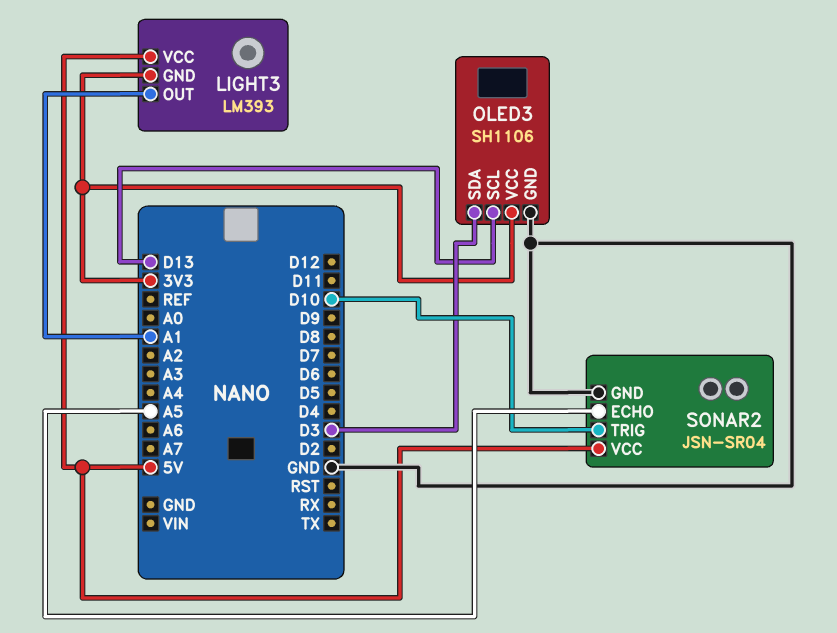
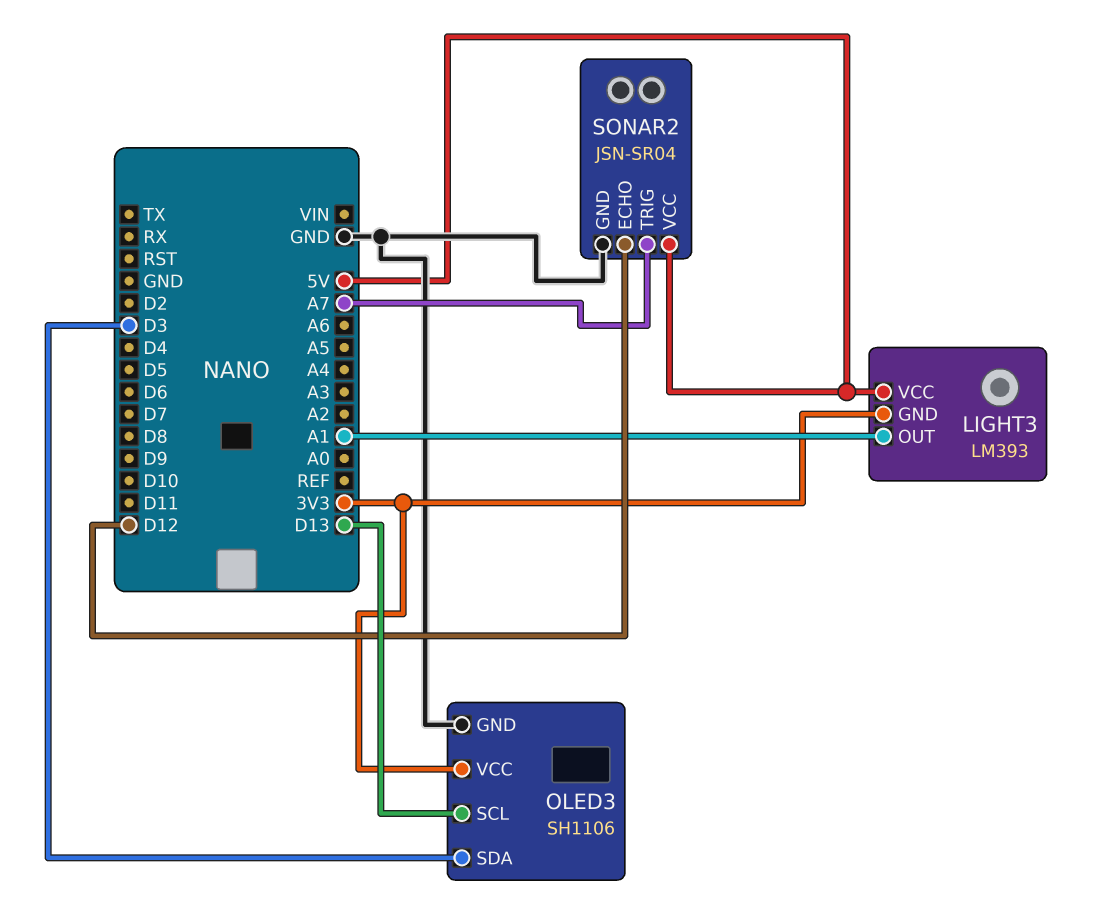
SONAR2 pin ECHO: A5 -> D12
SONAR2 pin TRIG: D10 -> A7

